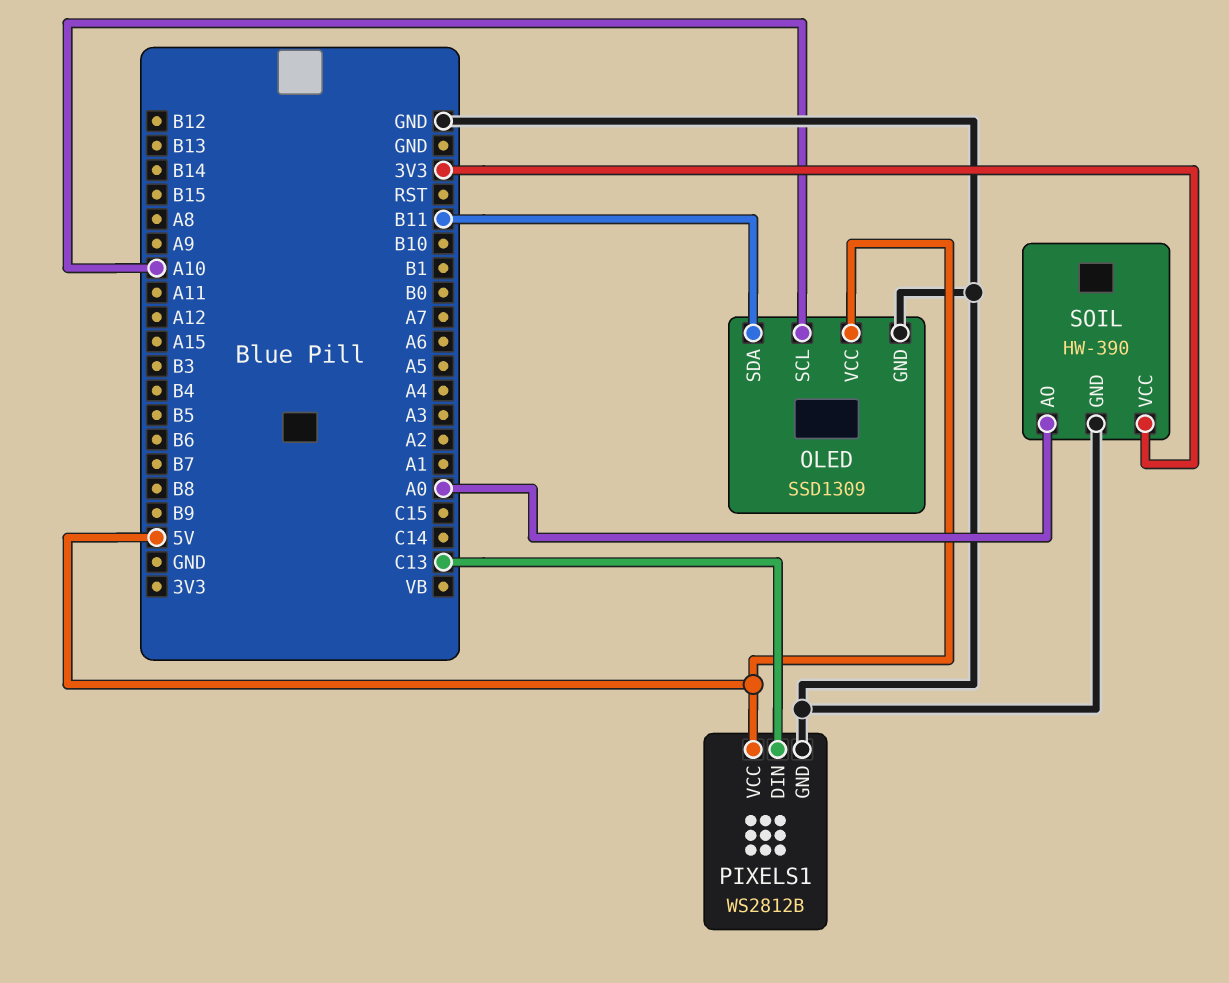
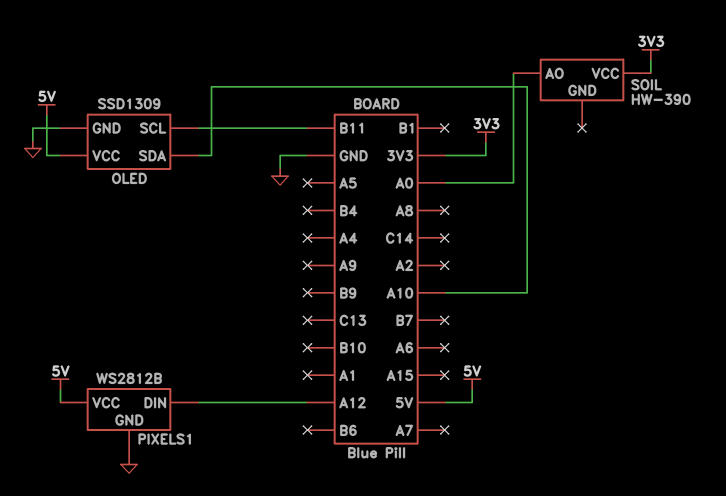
OLED pin SCL: A10 -> B11
OLED pin SDA: B11 -> A10
PIXELS1 pin DIN: C13 -> A12
SOIL pin GND: GND -> none

